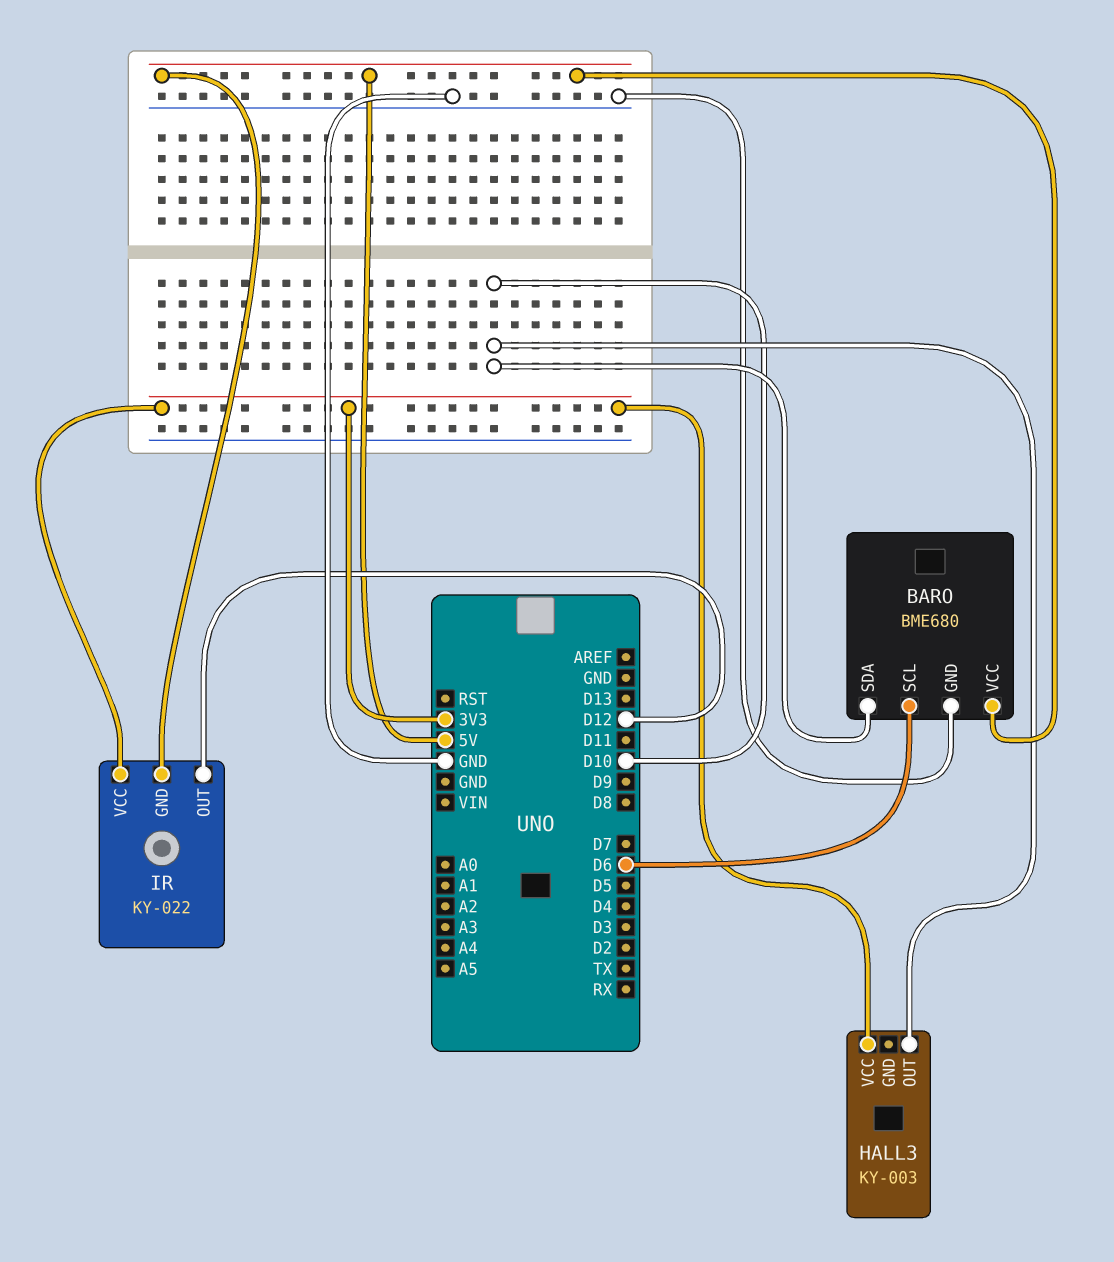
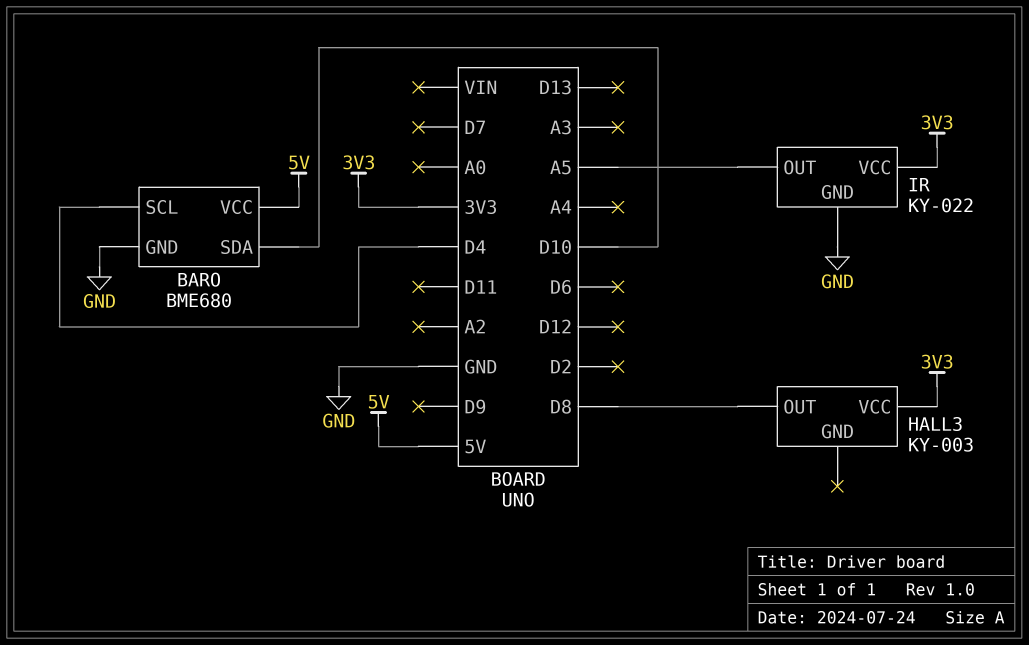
BARO pin SCL: D6 -> D4
HALL3 pin OUT: D10 -> D8
IR pin GND: 5V -> GND
IR pin OUT: D12 -> A5

